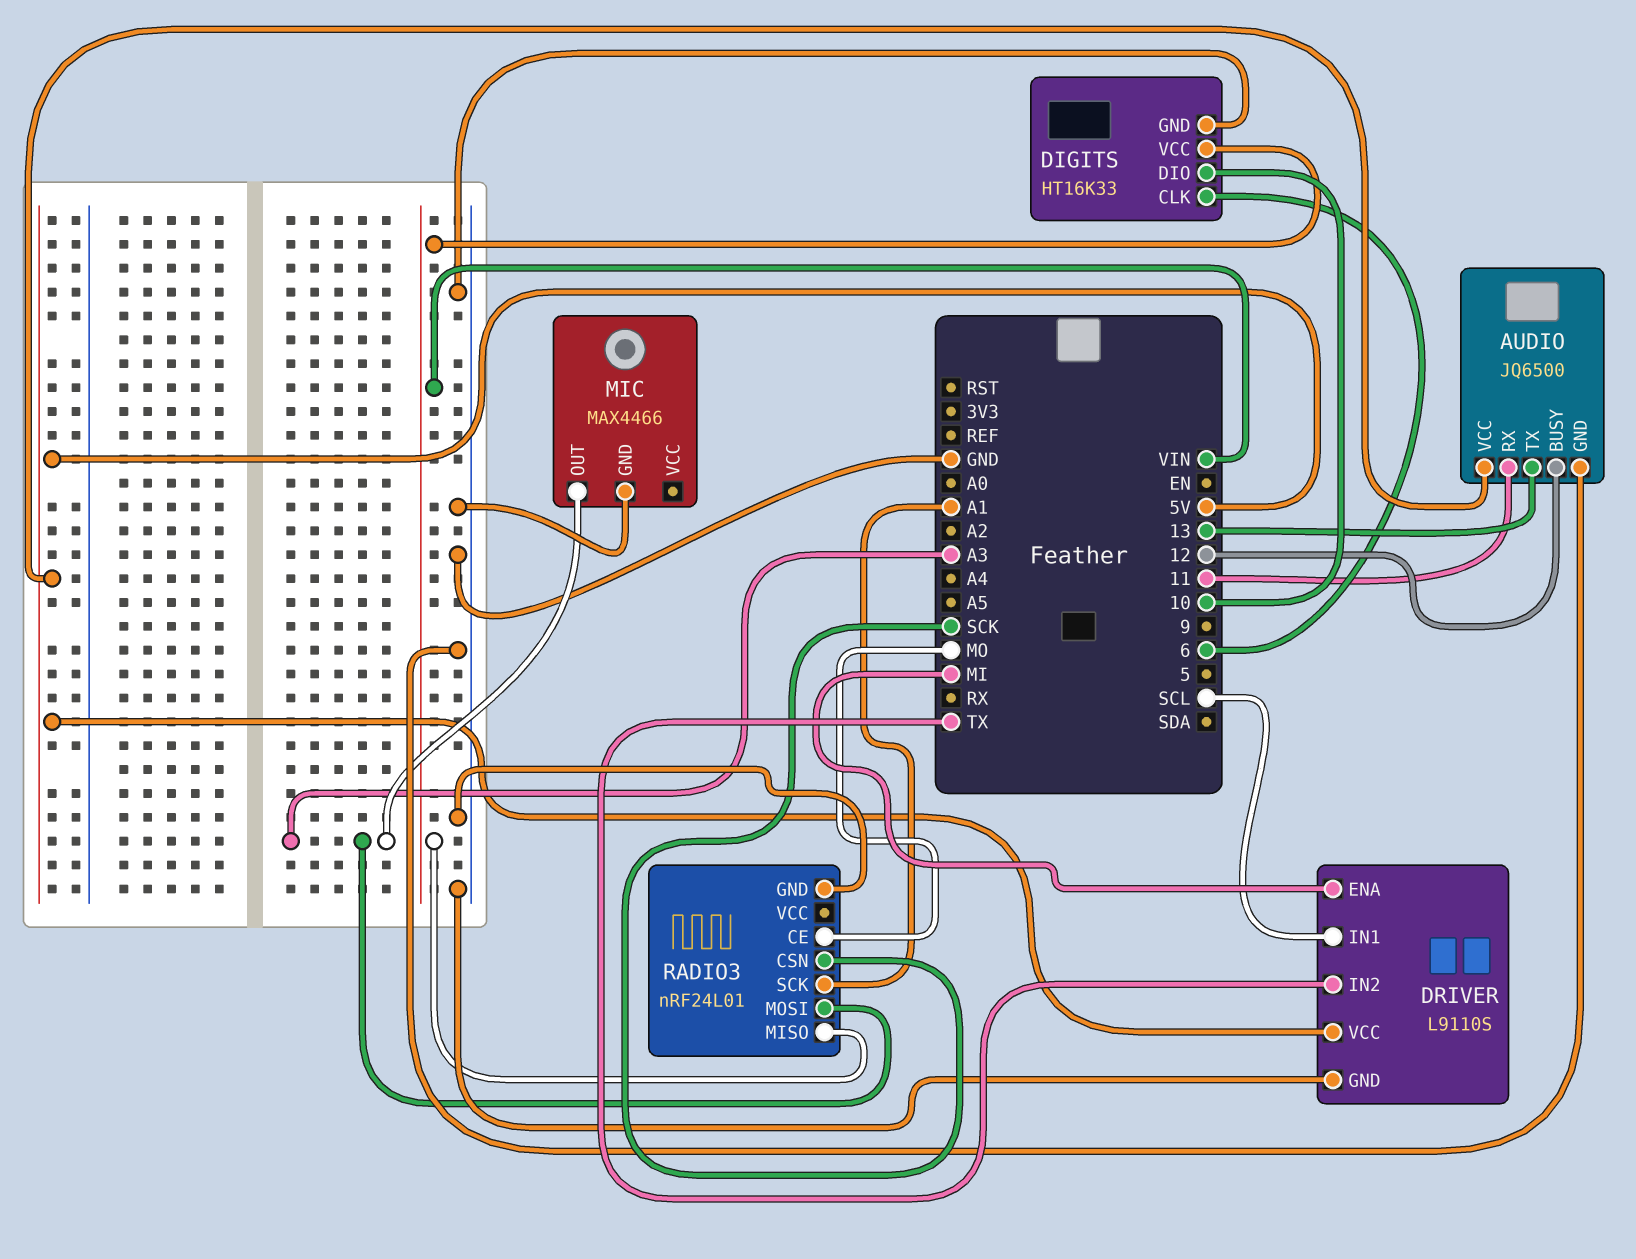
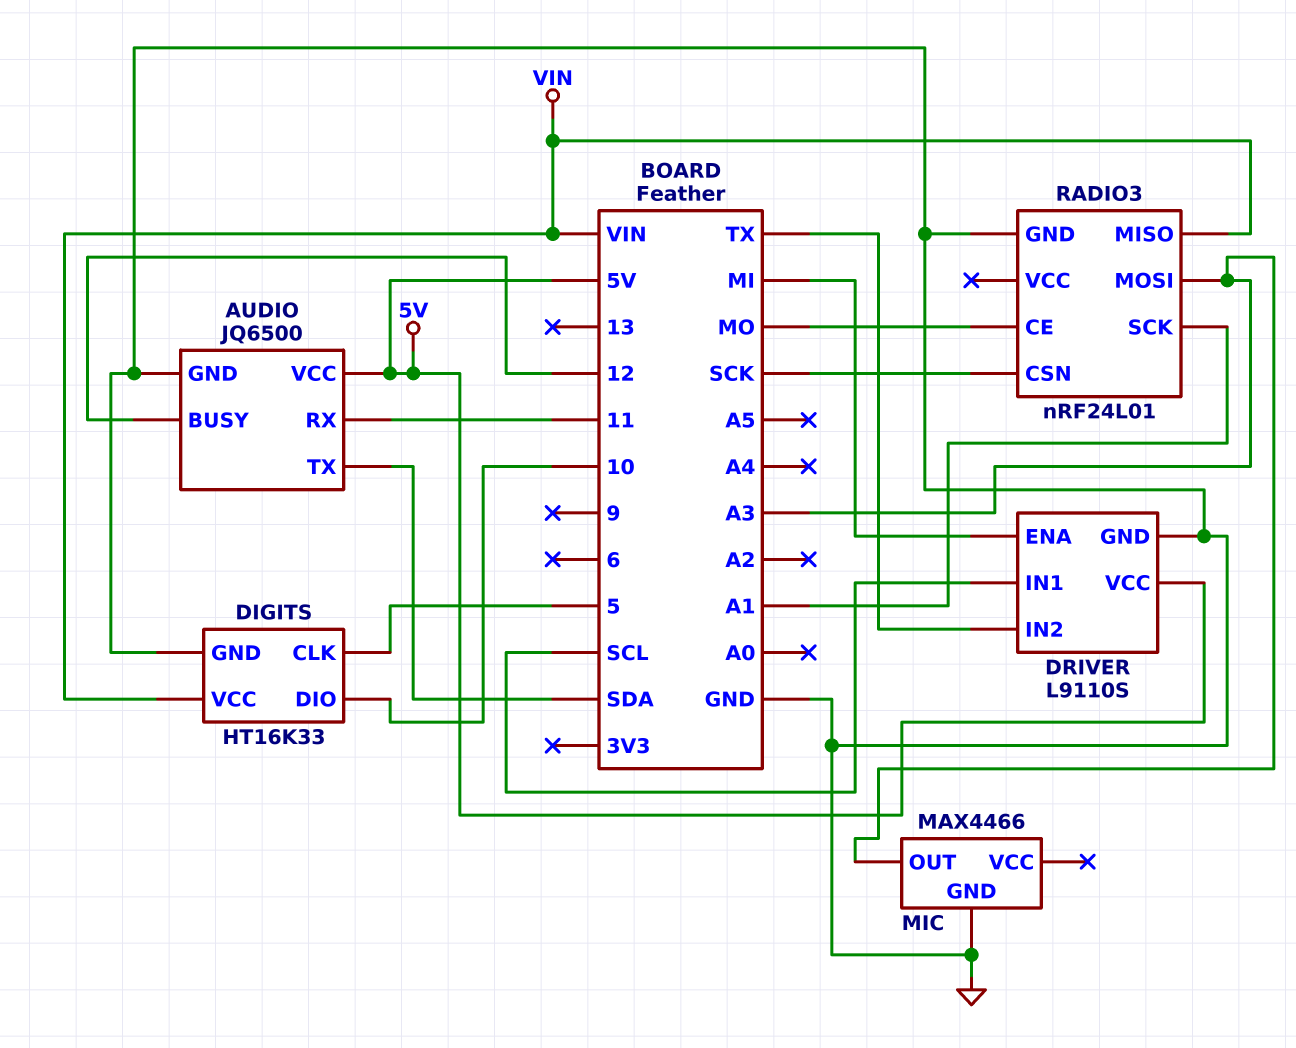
AUDIO pin TX: 13 -> SDA
DIGITS pin CLK: 6 -> 5

